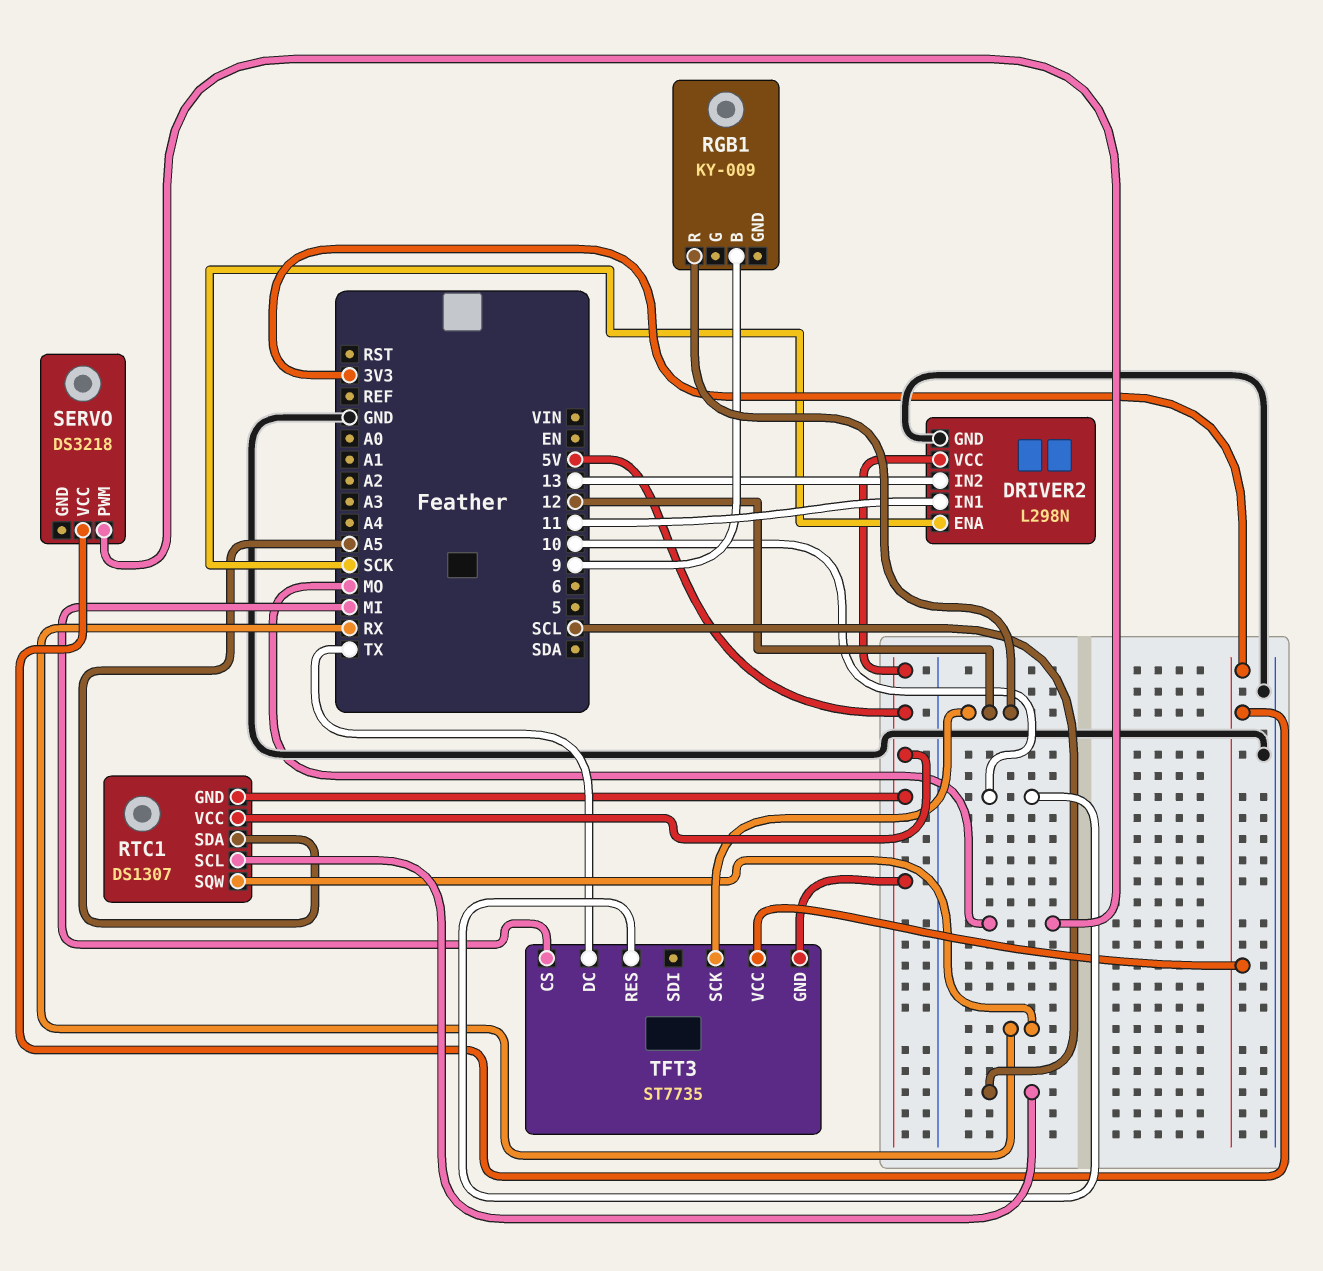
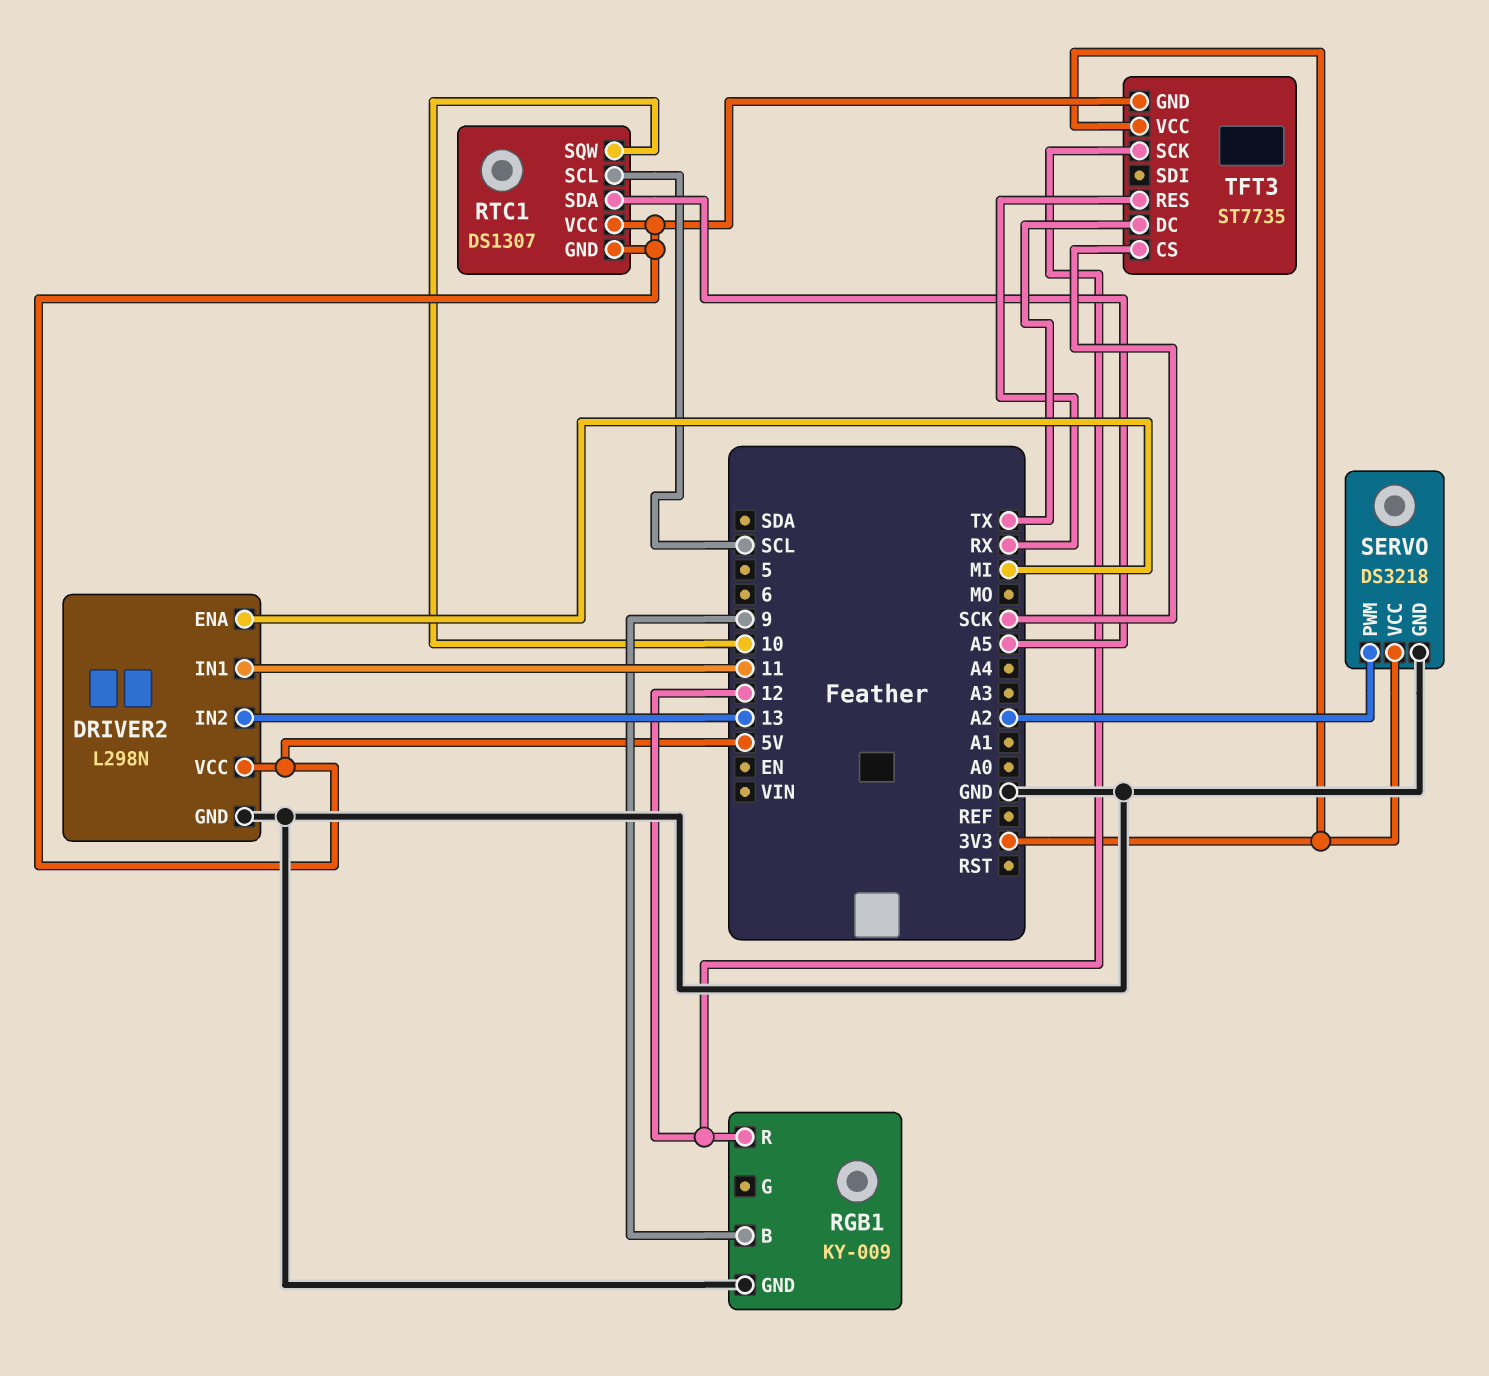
DRIVER2 pin ENA: SCK -> MI
RGB1 pin GND: none -> GND
RTC1 pin SQW: RX -> 10
SERVO pin GND: none -> GND
SERVO pin PWM: MO -> A2
TFT3 pin CS: MI -> SCK
TFT3 pin RES: 10 -> RX

